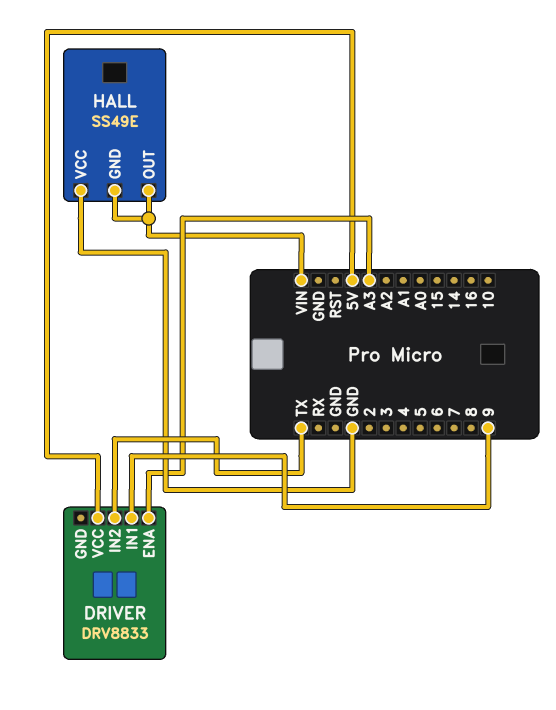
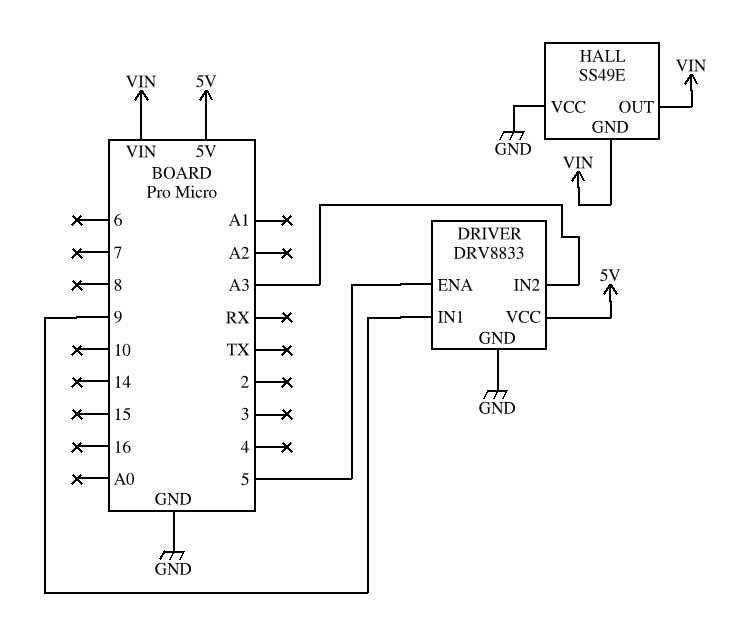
DRIVER pin ENA: A3 -> 5
DRIVER pin GND: none -> GND
DRIVER pin IN2: TX -> A3

